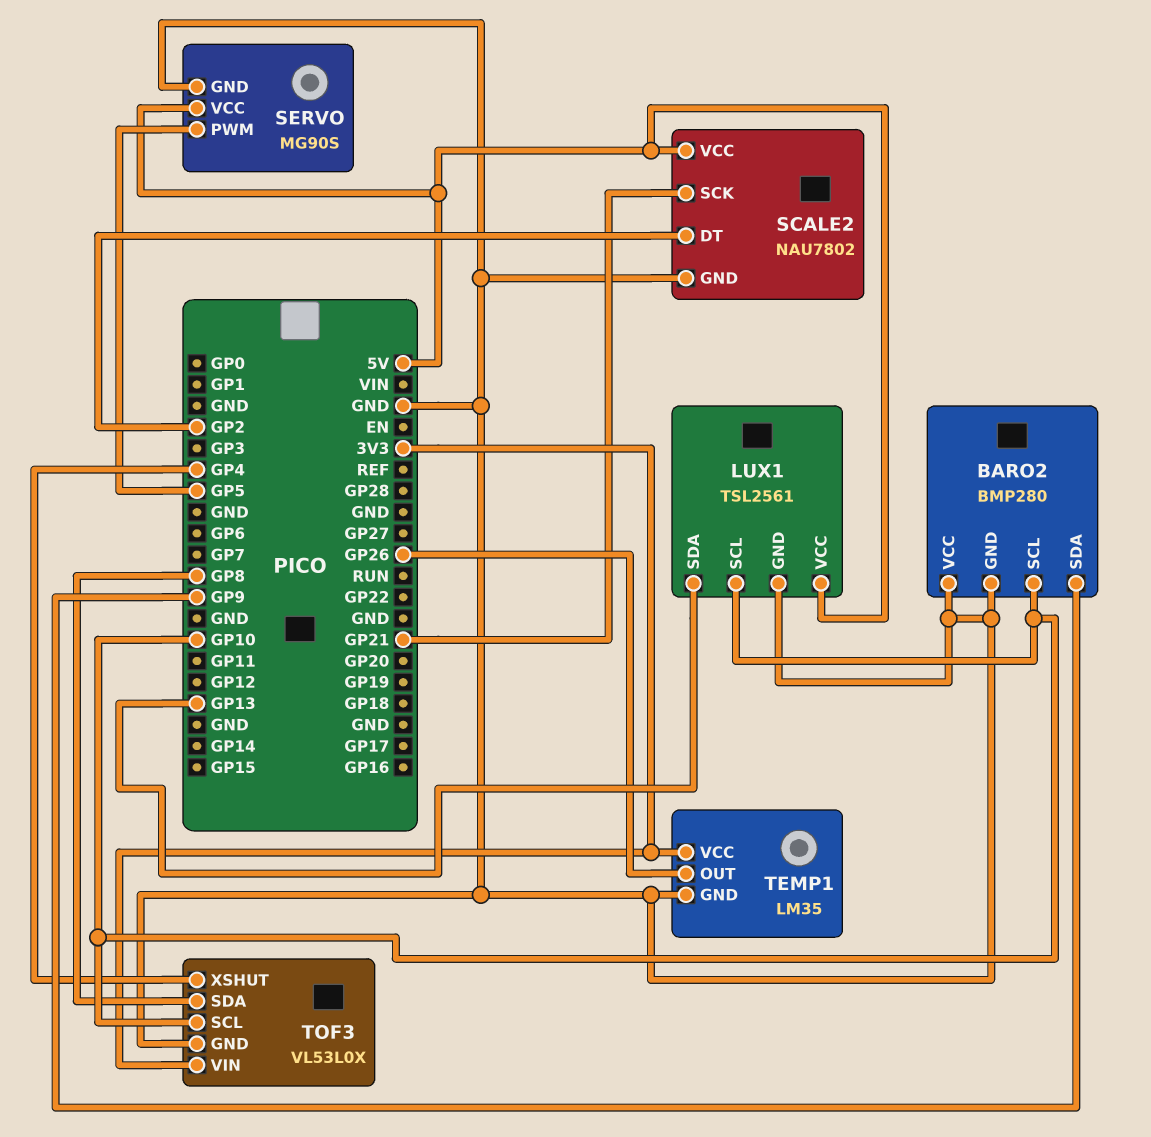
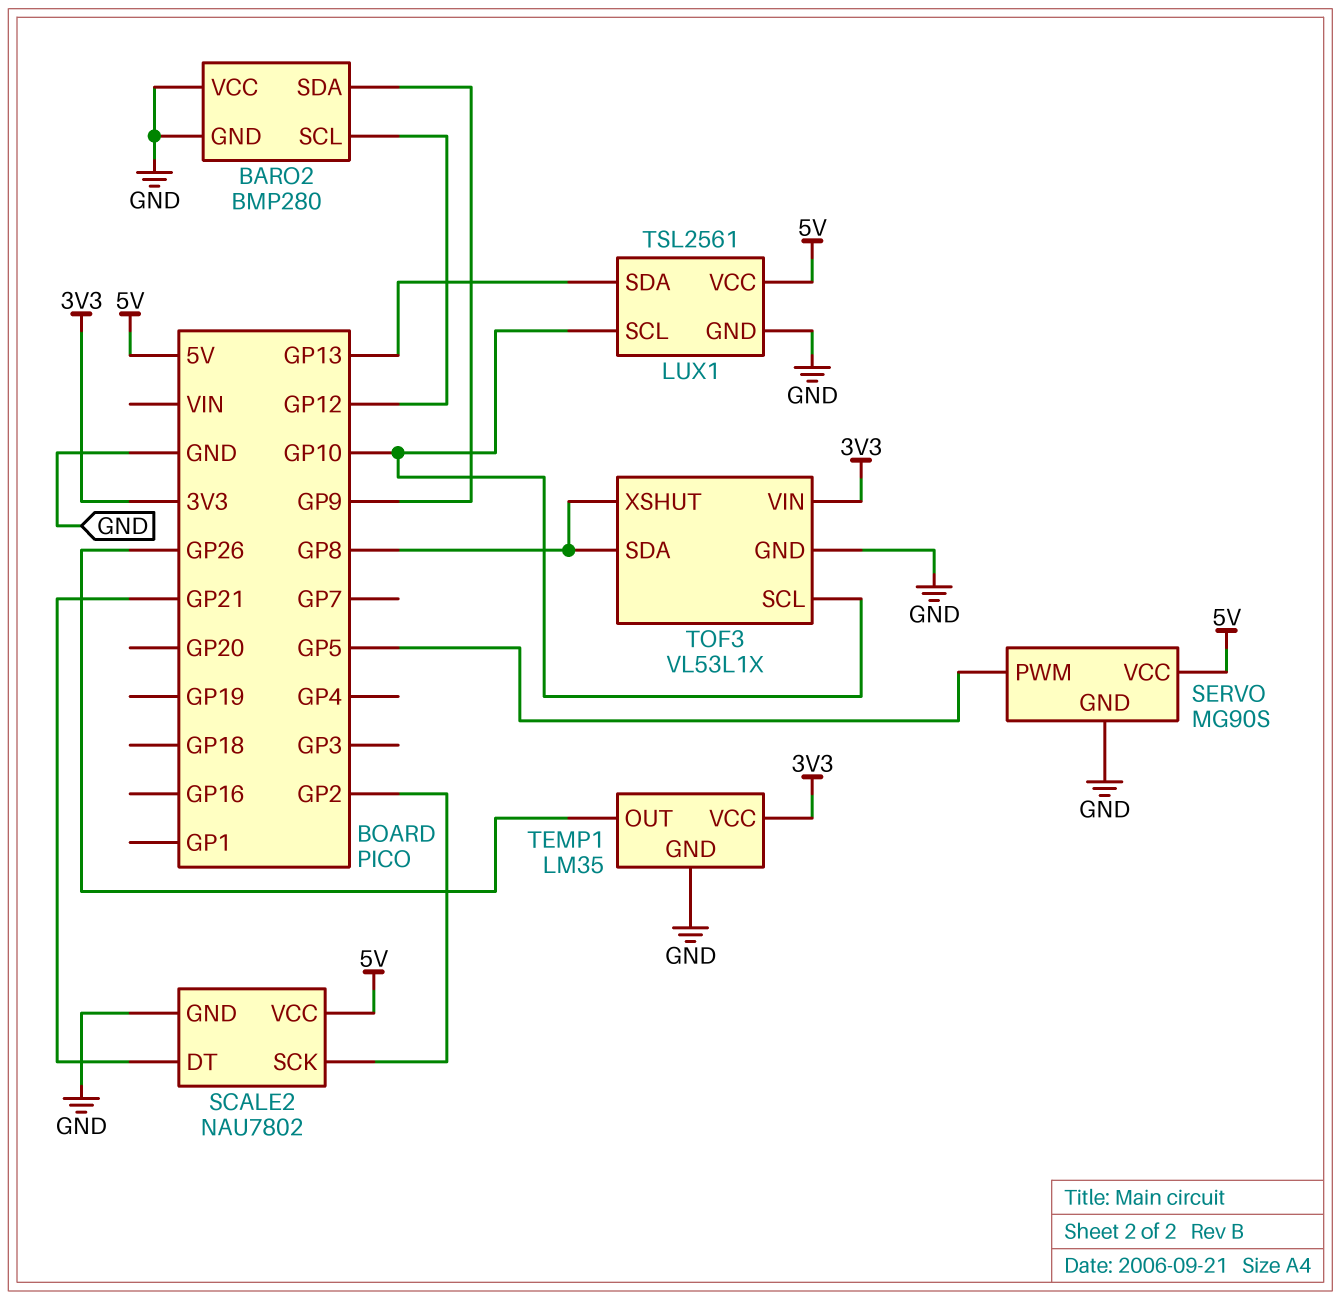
BARO2 pin SCL: GP10 -> GP12
SCALE2 pin DT: GP2 -> GP21
SCALE2 pin SCK: GP21 -> GP2
TOF3: VL53L0X -> VL53L1X
TOF3 pin XSHUT: GP4 -> GP8

